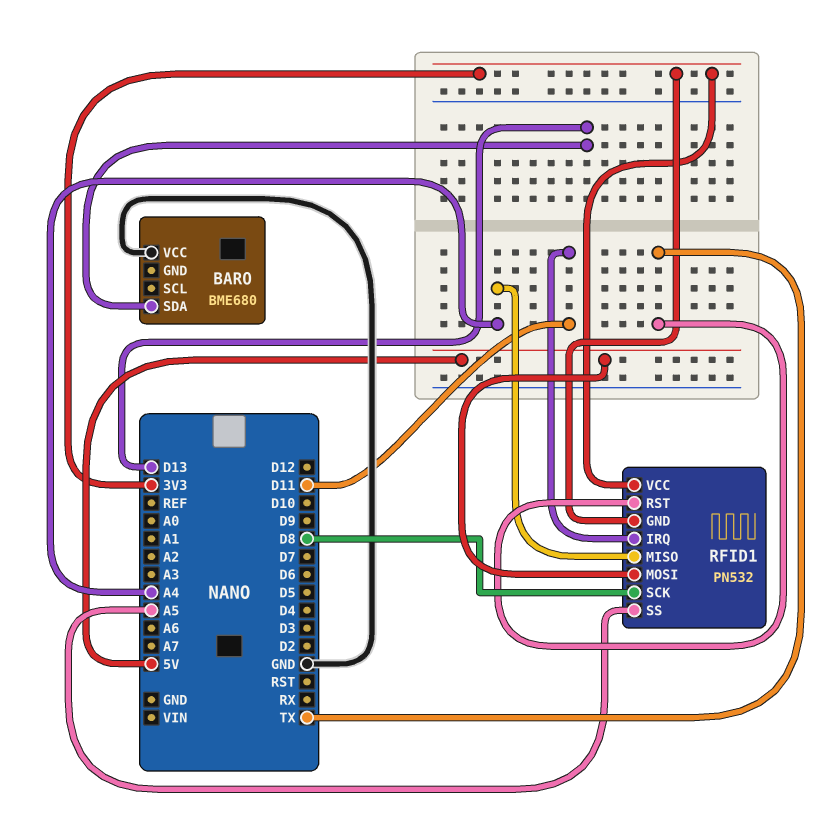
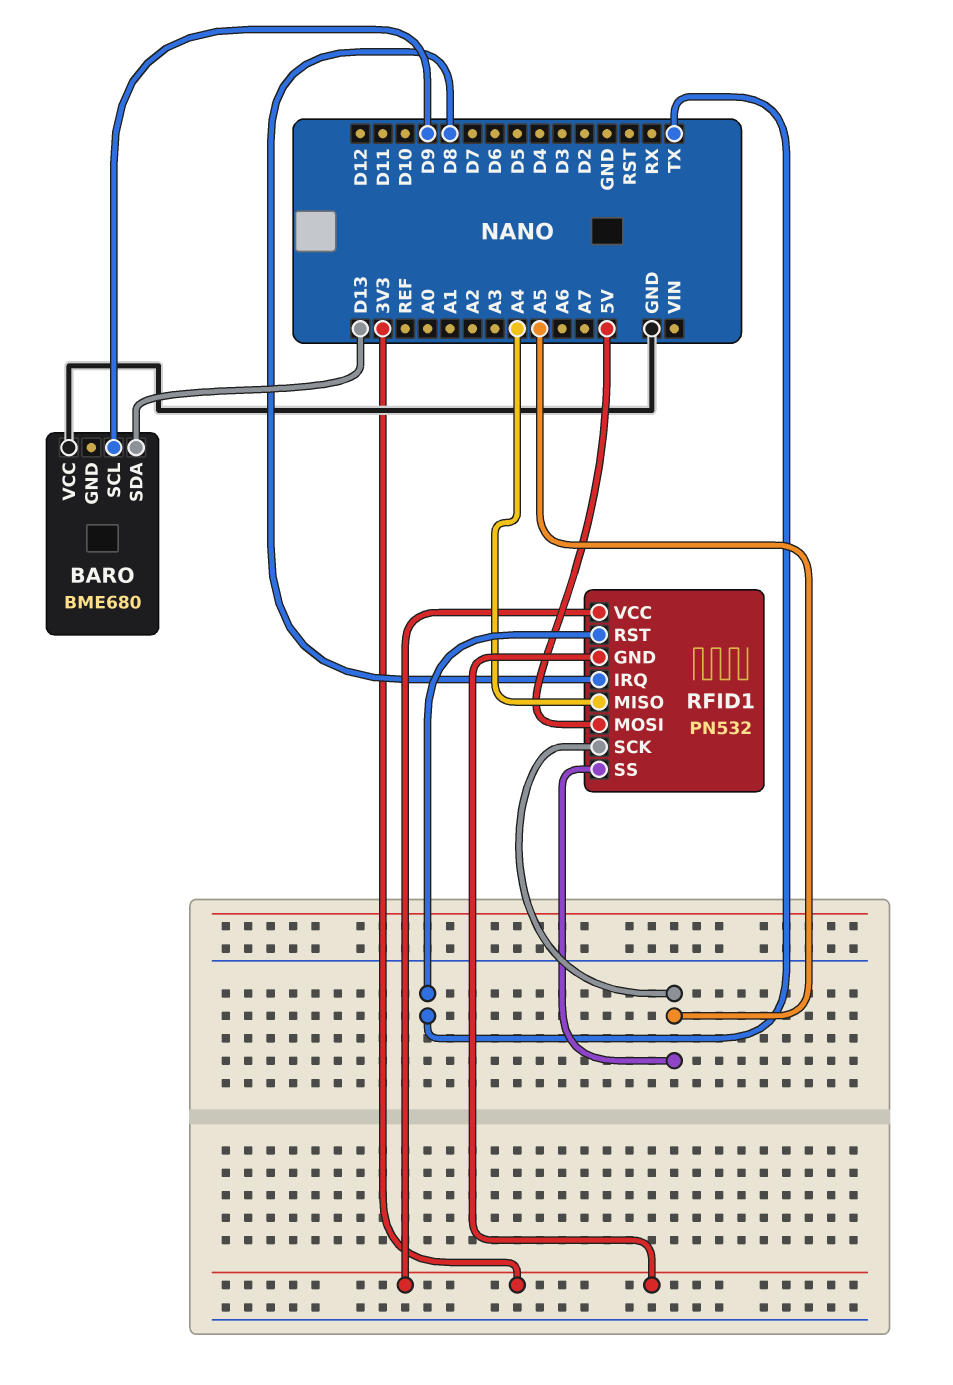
BARO pin SCL: none -> D9
RFID1 pin IRQ: D11 -> D8
RFID1 pin SCK: D8 -> A5

